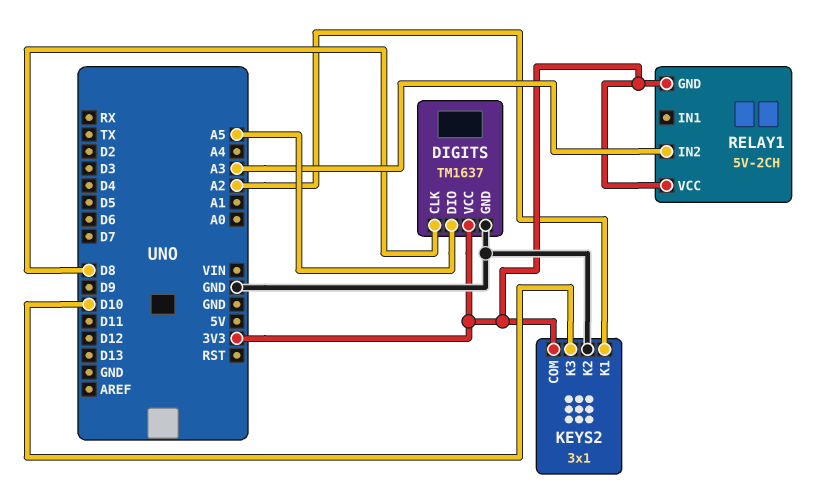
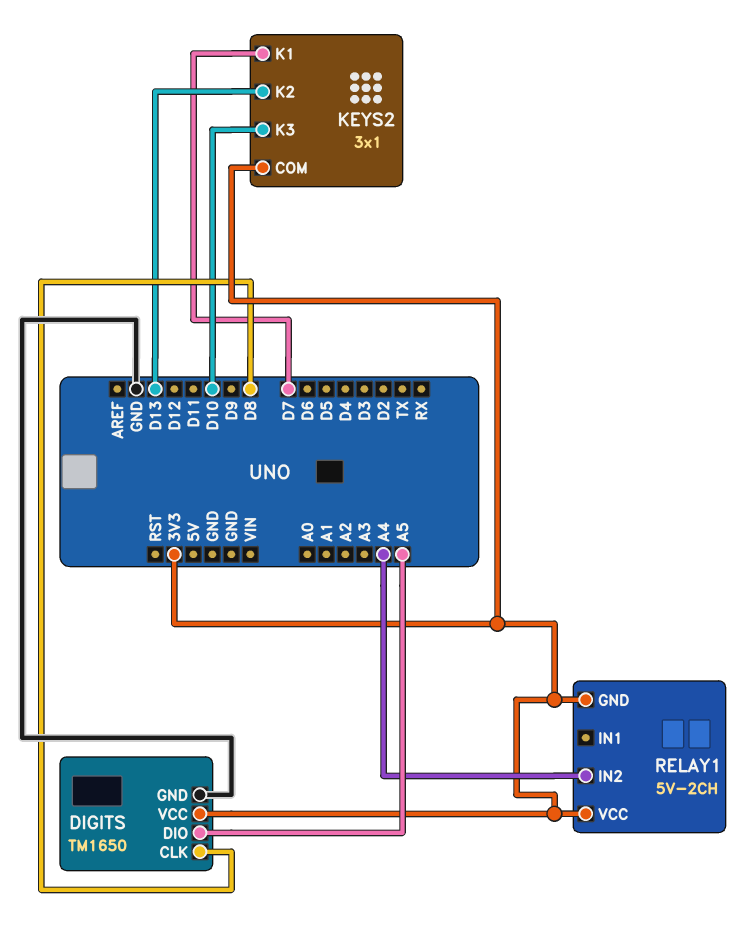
DIGITS: TM1637 -> TM1650
KEYS2 pin K1: A2 -> D7
KEYS2 pin K2: GND -> D13
RELAY1 pin IN2: A3 -> A4

